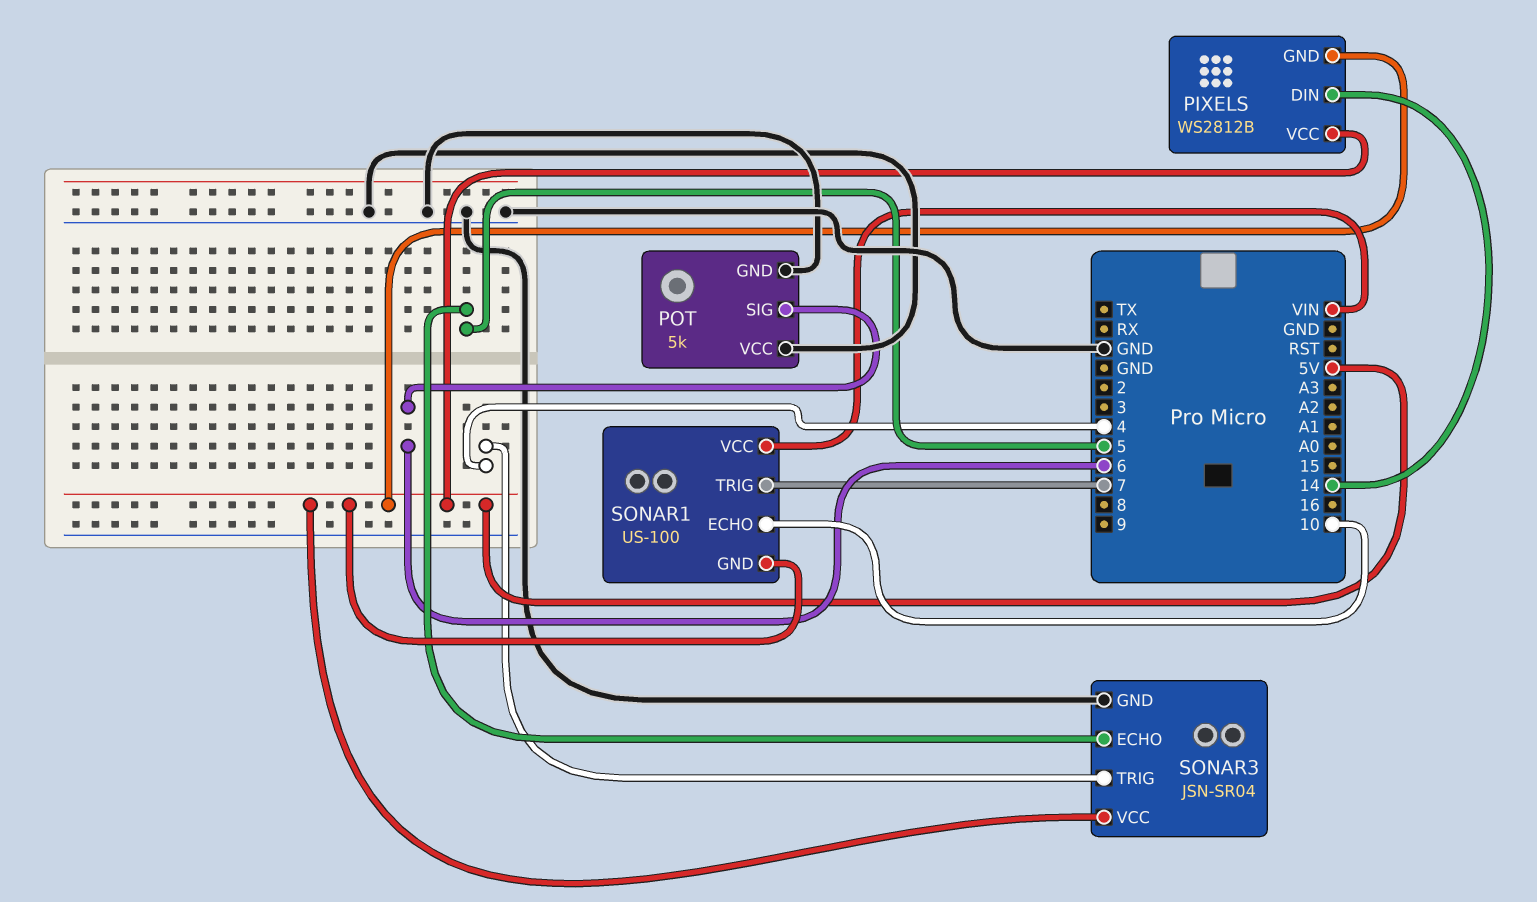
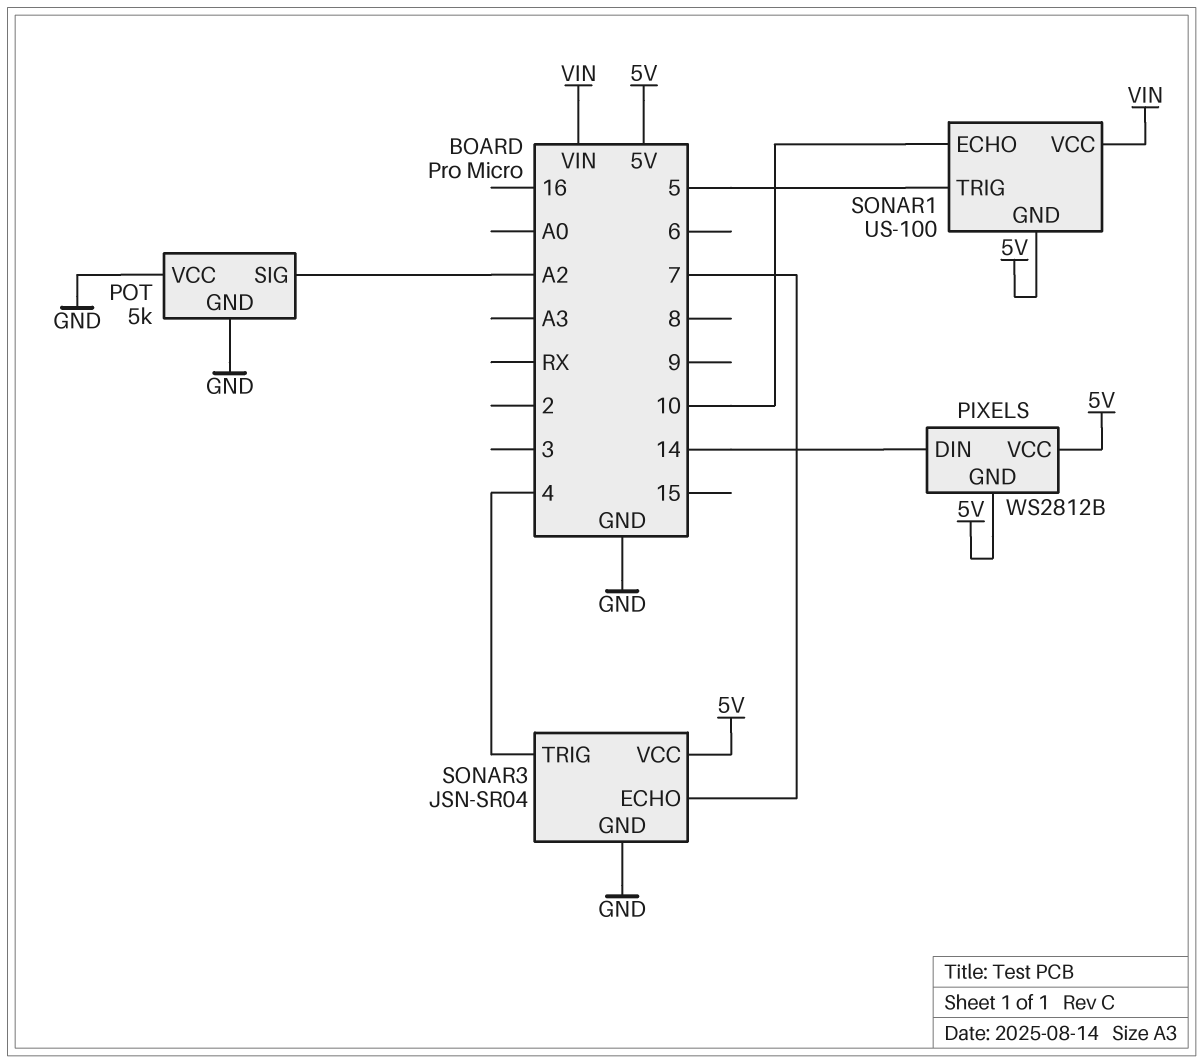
POT pin SIG: 6 -> A2
SONAR1 pin TRIG: 7 -> 5
SONAR3 pin ECHO: 5 -> 7

